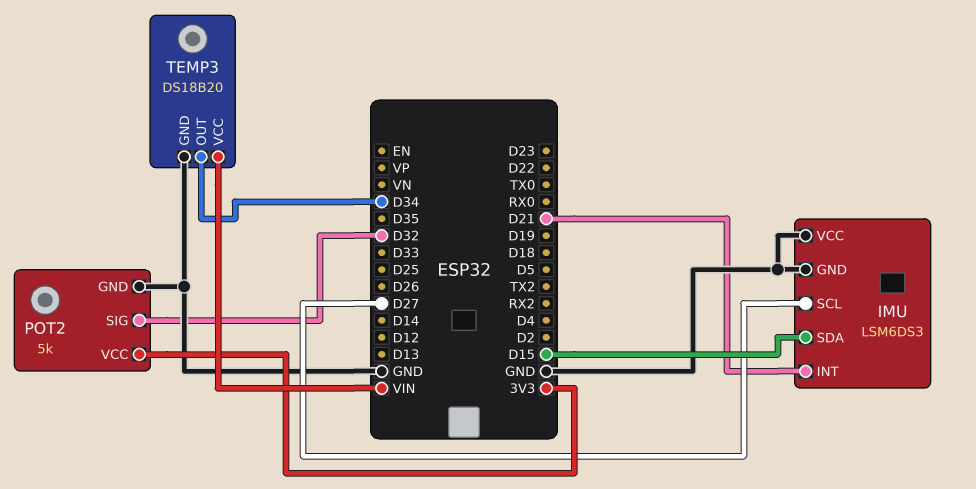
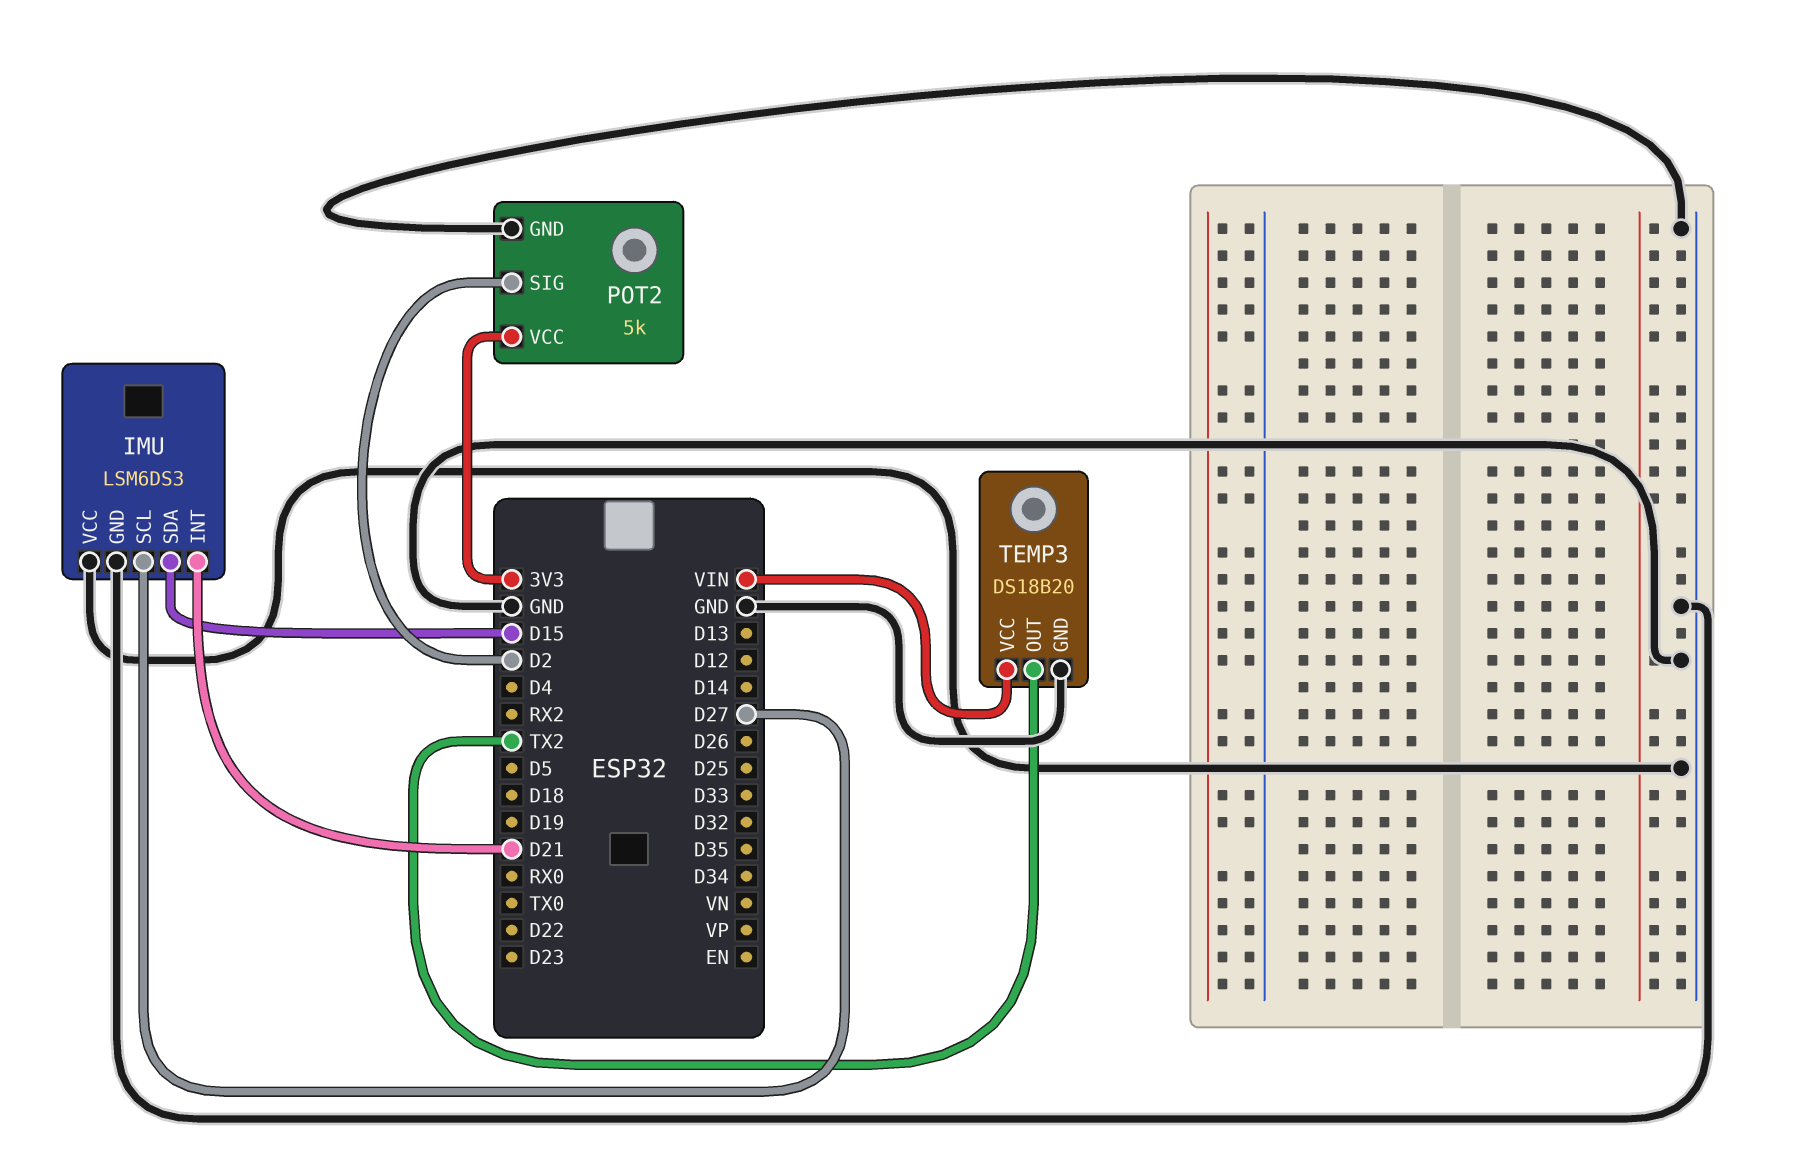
POT2 pin SIG: D32 -> D2
TEMP3 pin OUT: D34 -> TX2

